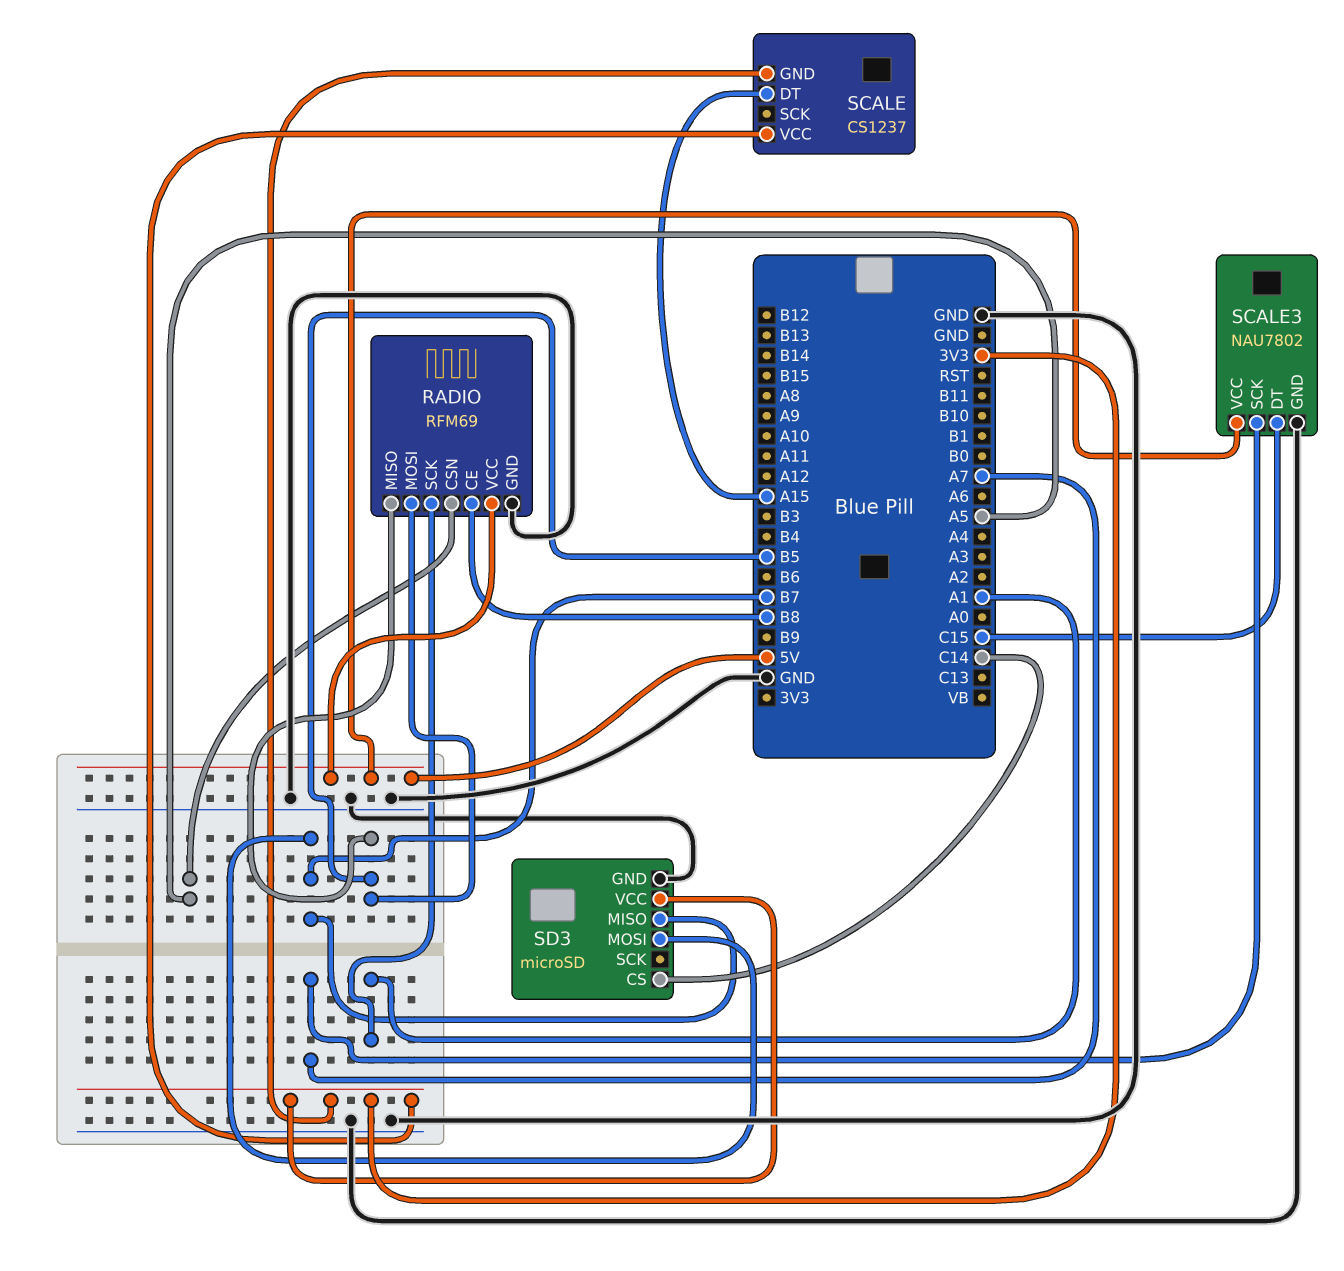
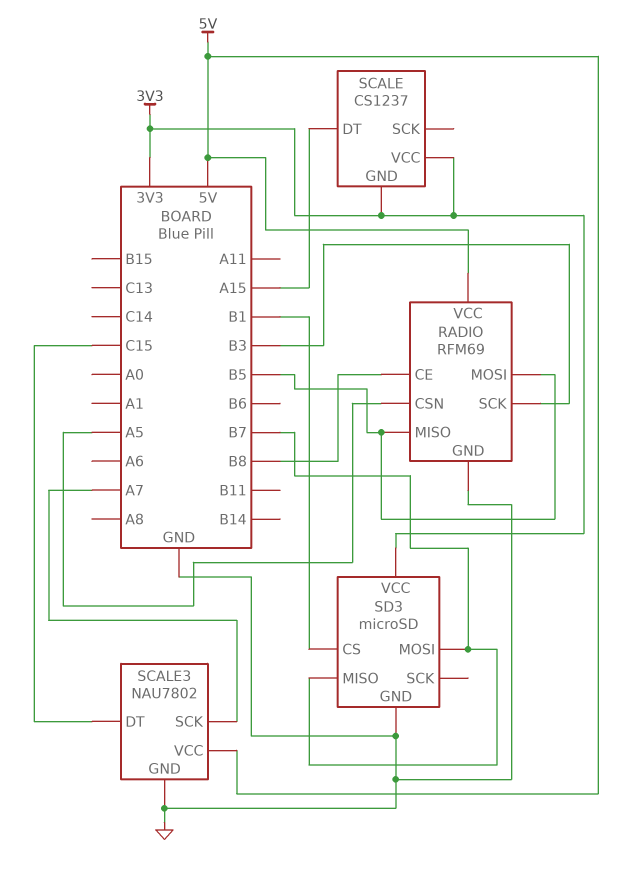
RADIO pin SCK: A1 -> B3
SD3 pin CS: C14 -> B1

